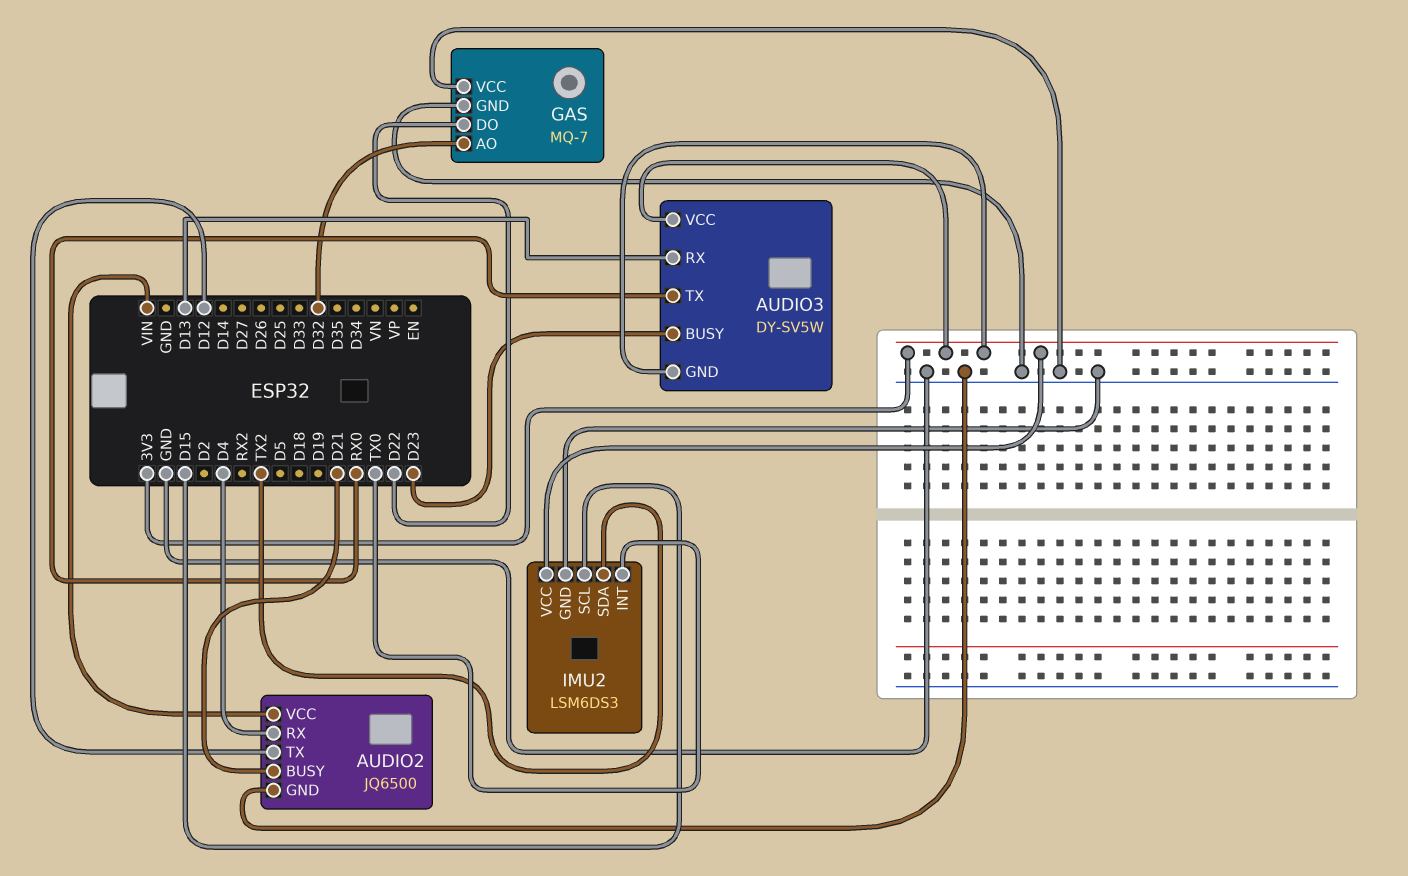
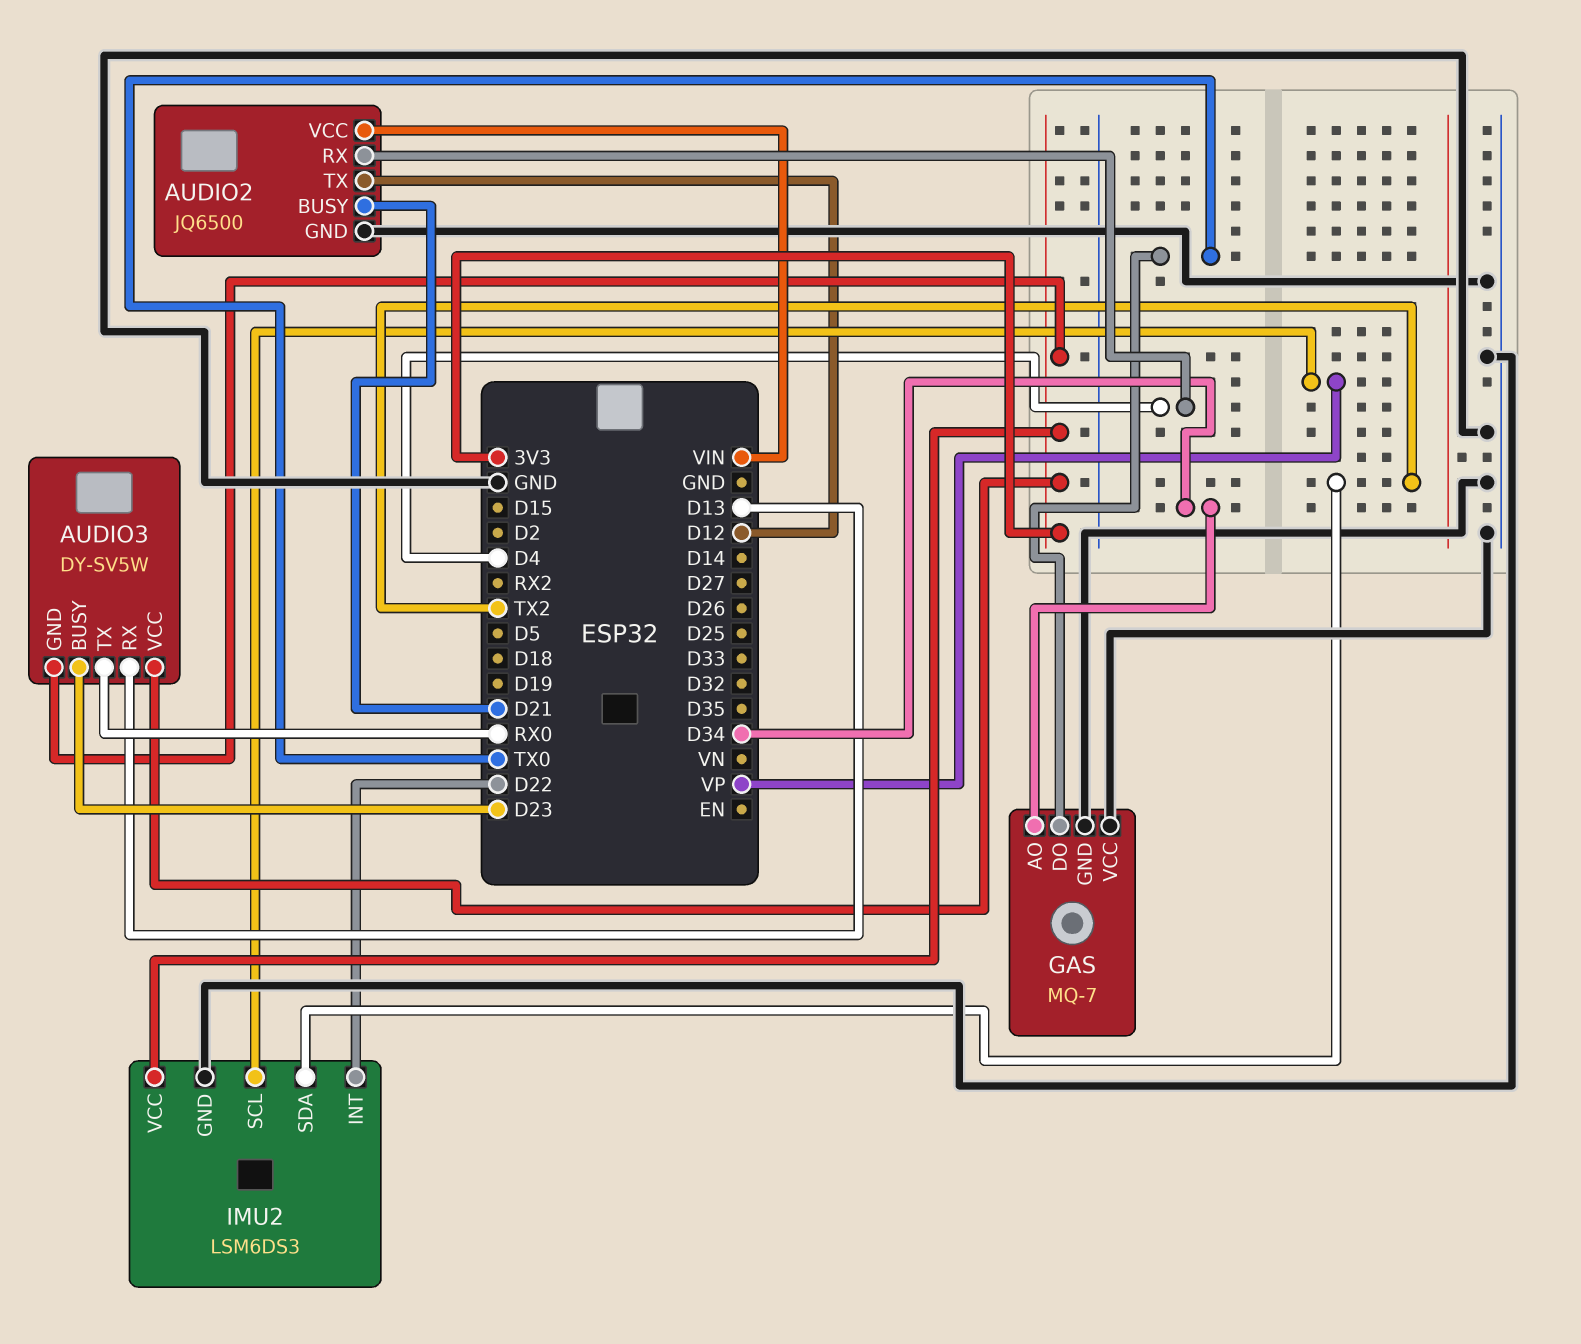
GAS pin AO: D32 -> D34
GAS pin DO: D22 -> TX0
IMU2 pin INT: TX0 -> D22
IMU2 pin SCL: D15 -> VP

